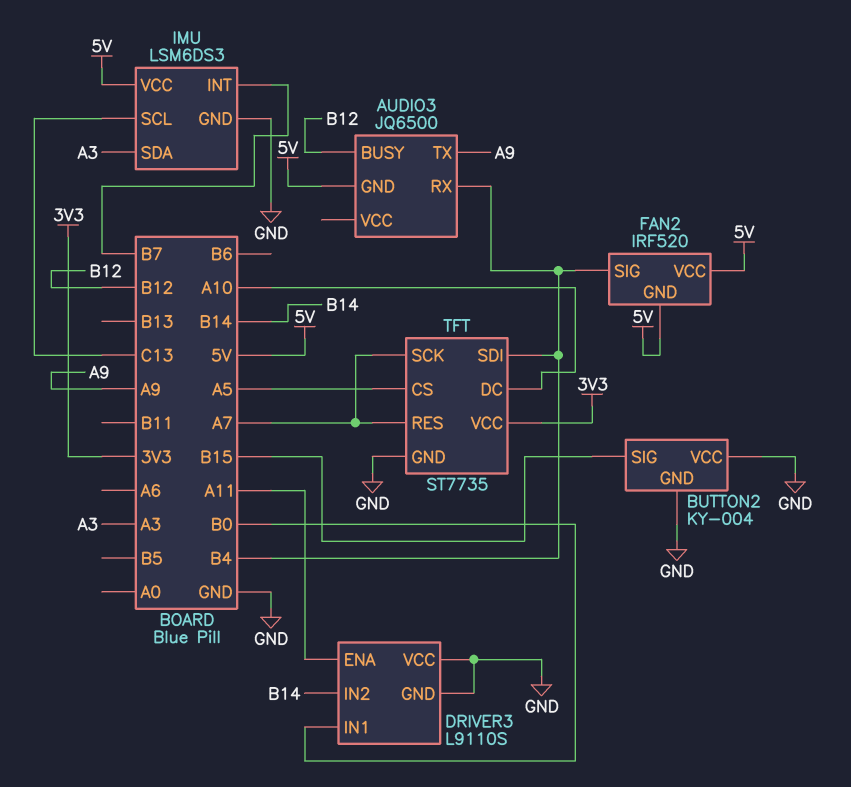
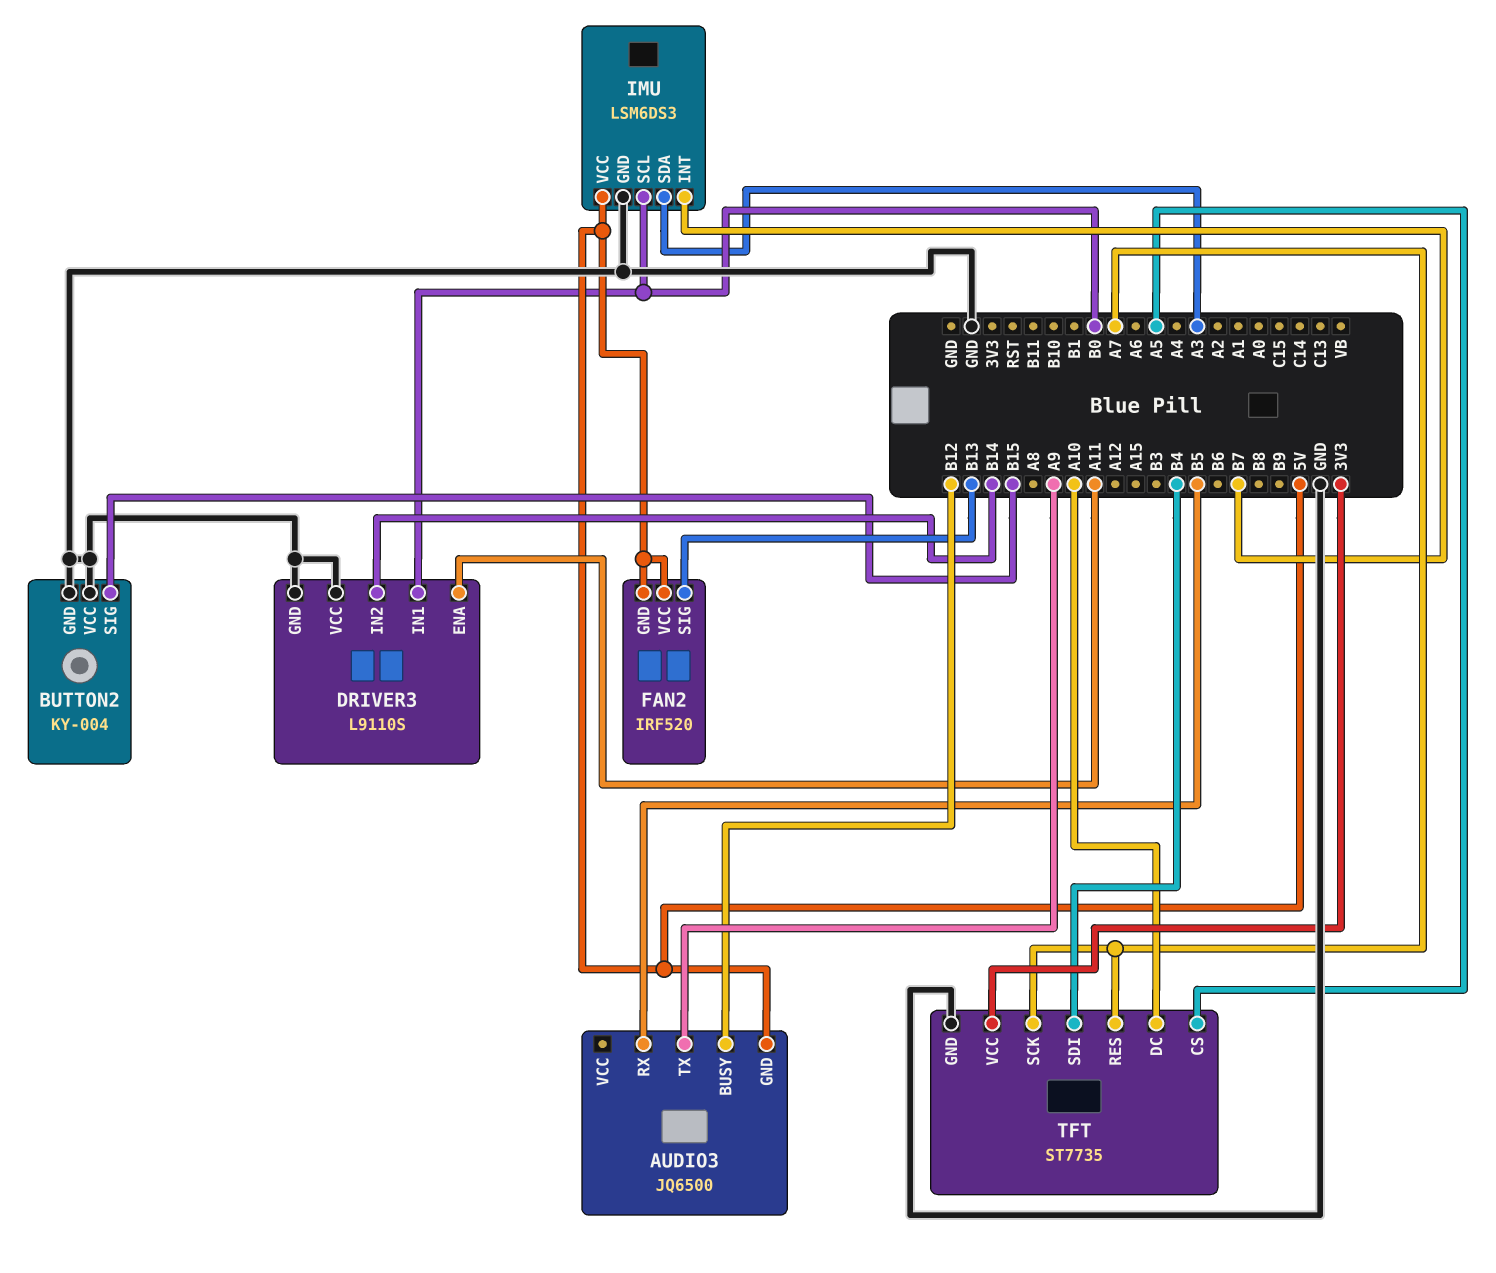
AUDIO3 pin RX: B4 -> B5
FAN2 pin SIG: B4 -> B13
IMU pin SCL: C13 -> B0

